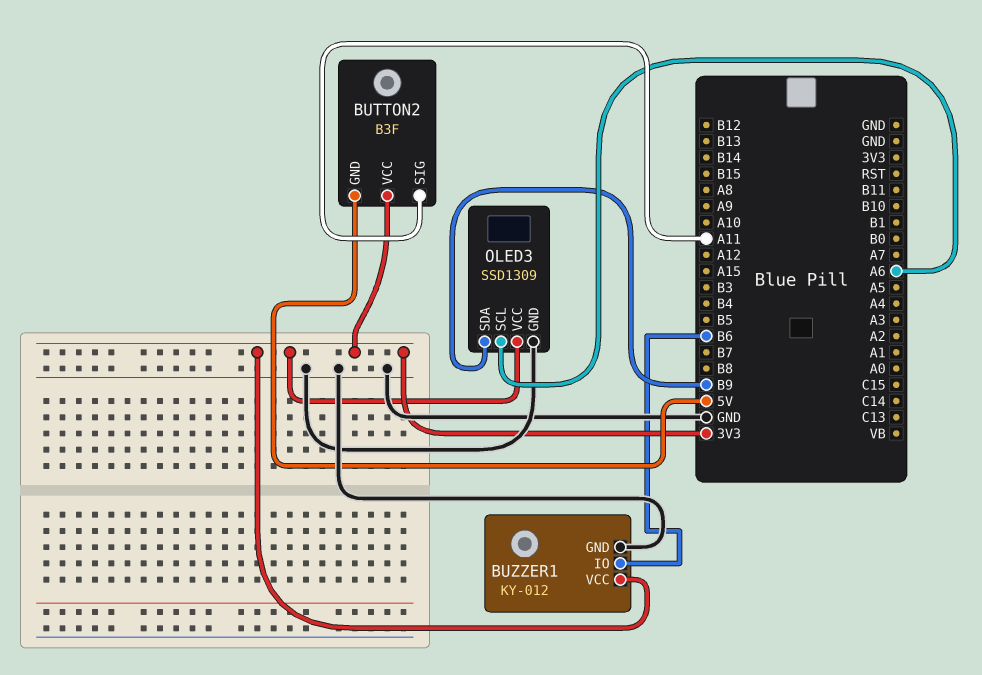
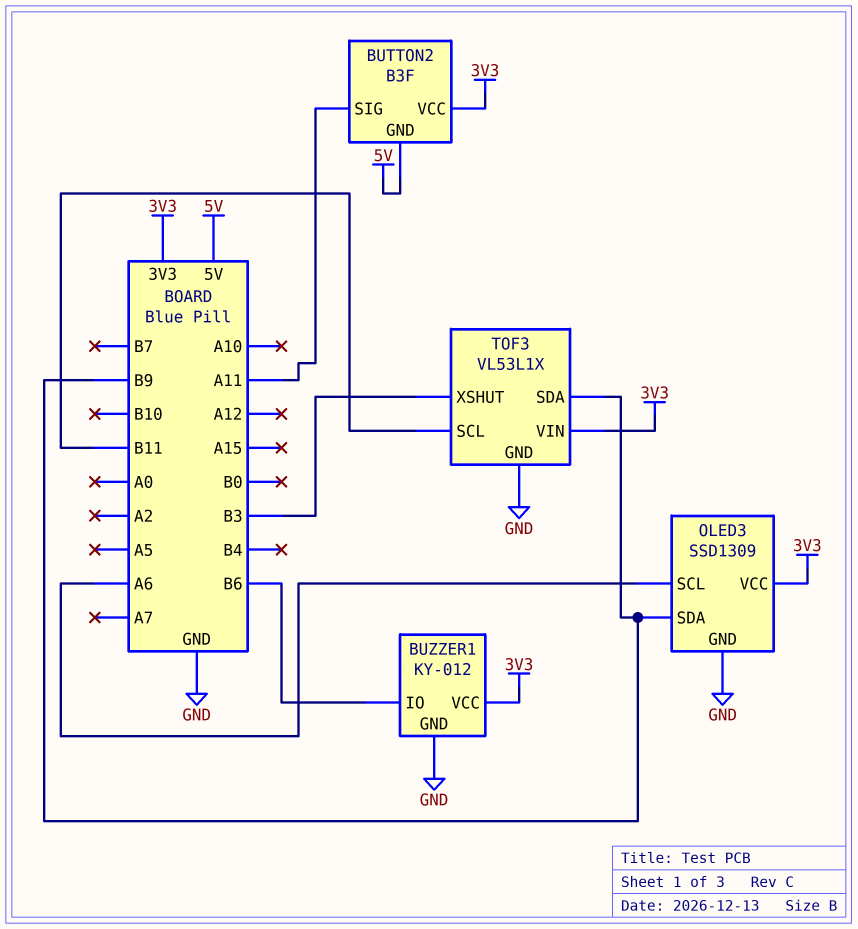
TOF3: none -> VL53L1X
TOF3 pin GND: none -> GND
TOF3 pin SCL: none -> B11
TOF3 pin SDA: none -> B9
TOF3 pin VIN: none -> 3V3
TOF3 pin XSHUT: none -> B3

